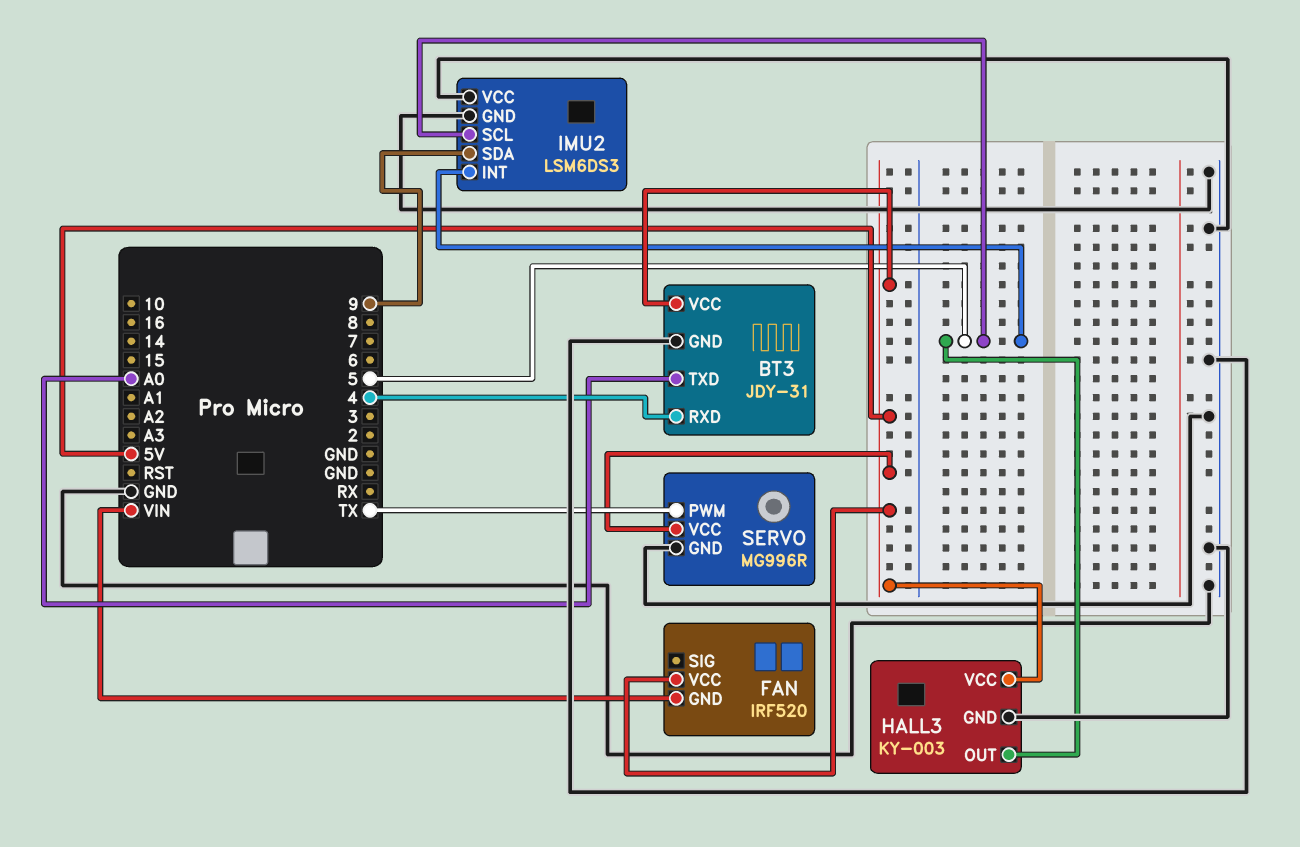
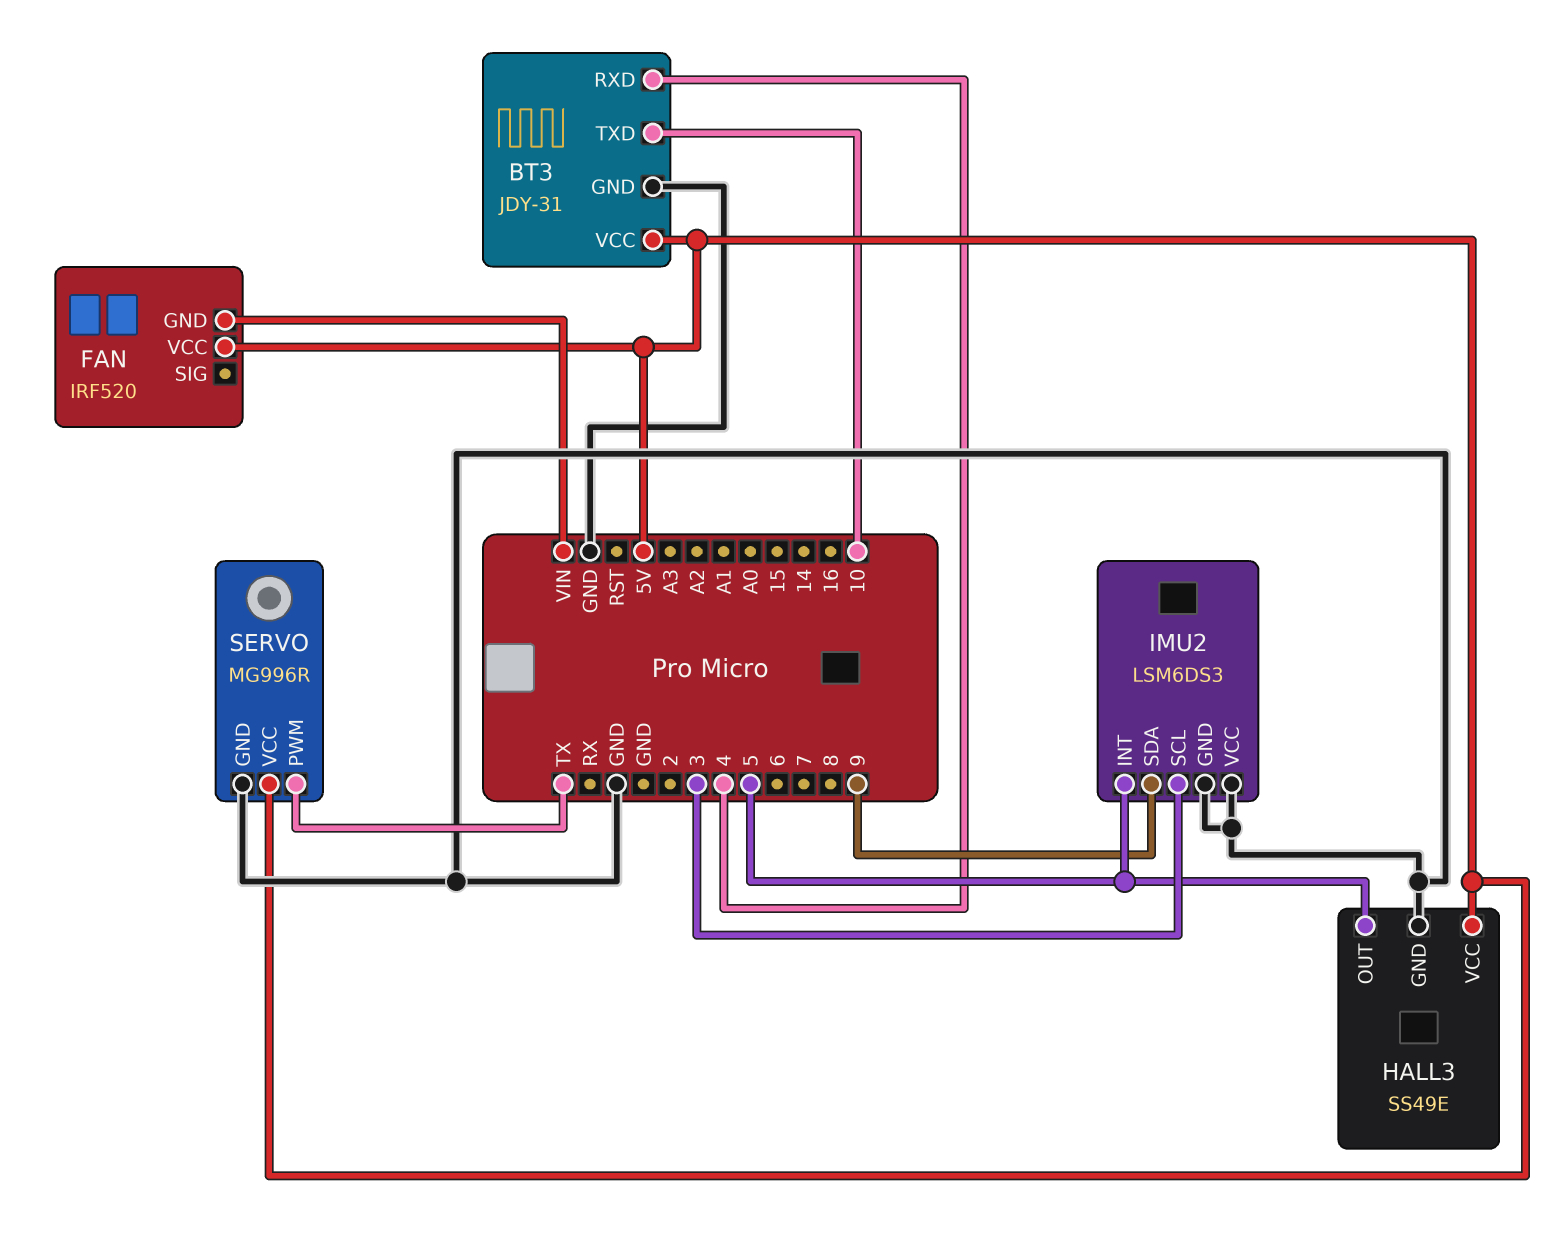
BT3 pin TXD: A0 -> 10
HALL3: KY-003 -> SS49E
IMU2 pin SCL: 5 -> 3

